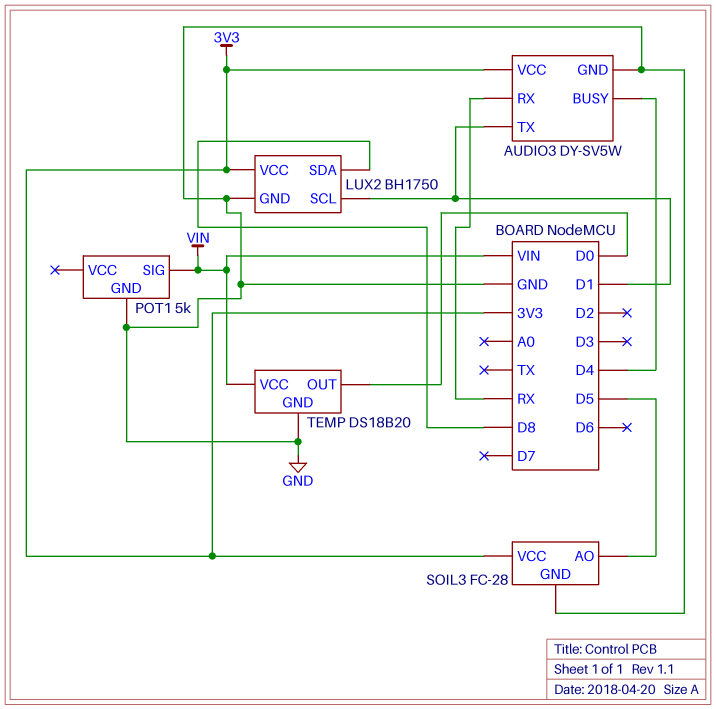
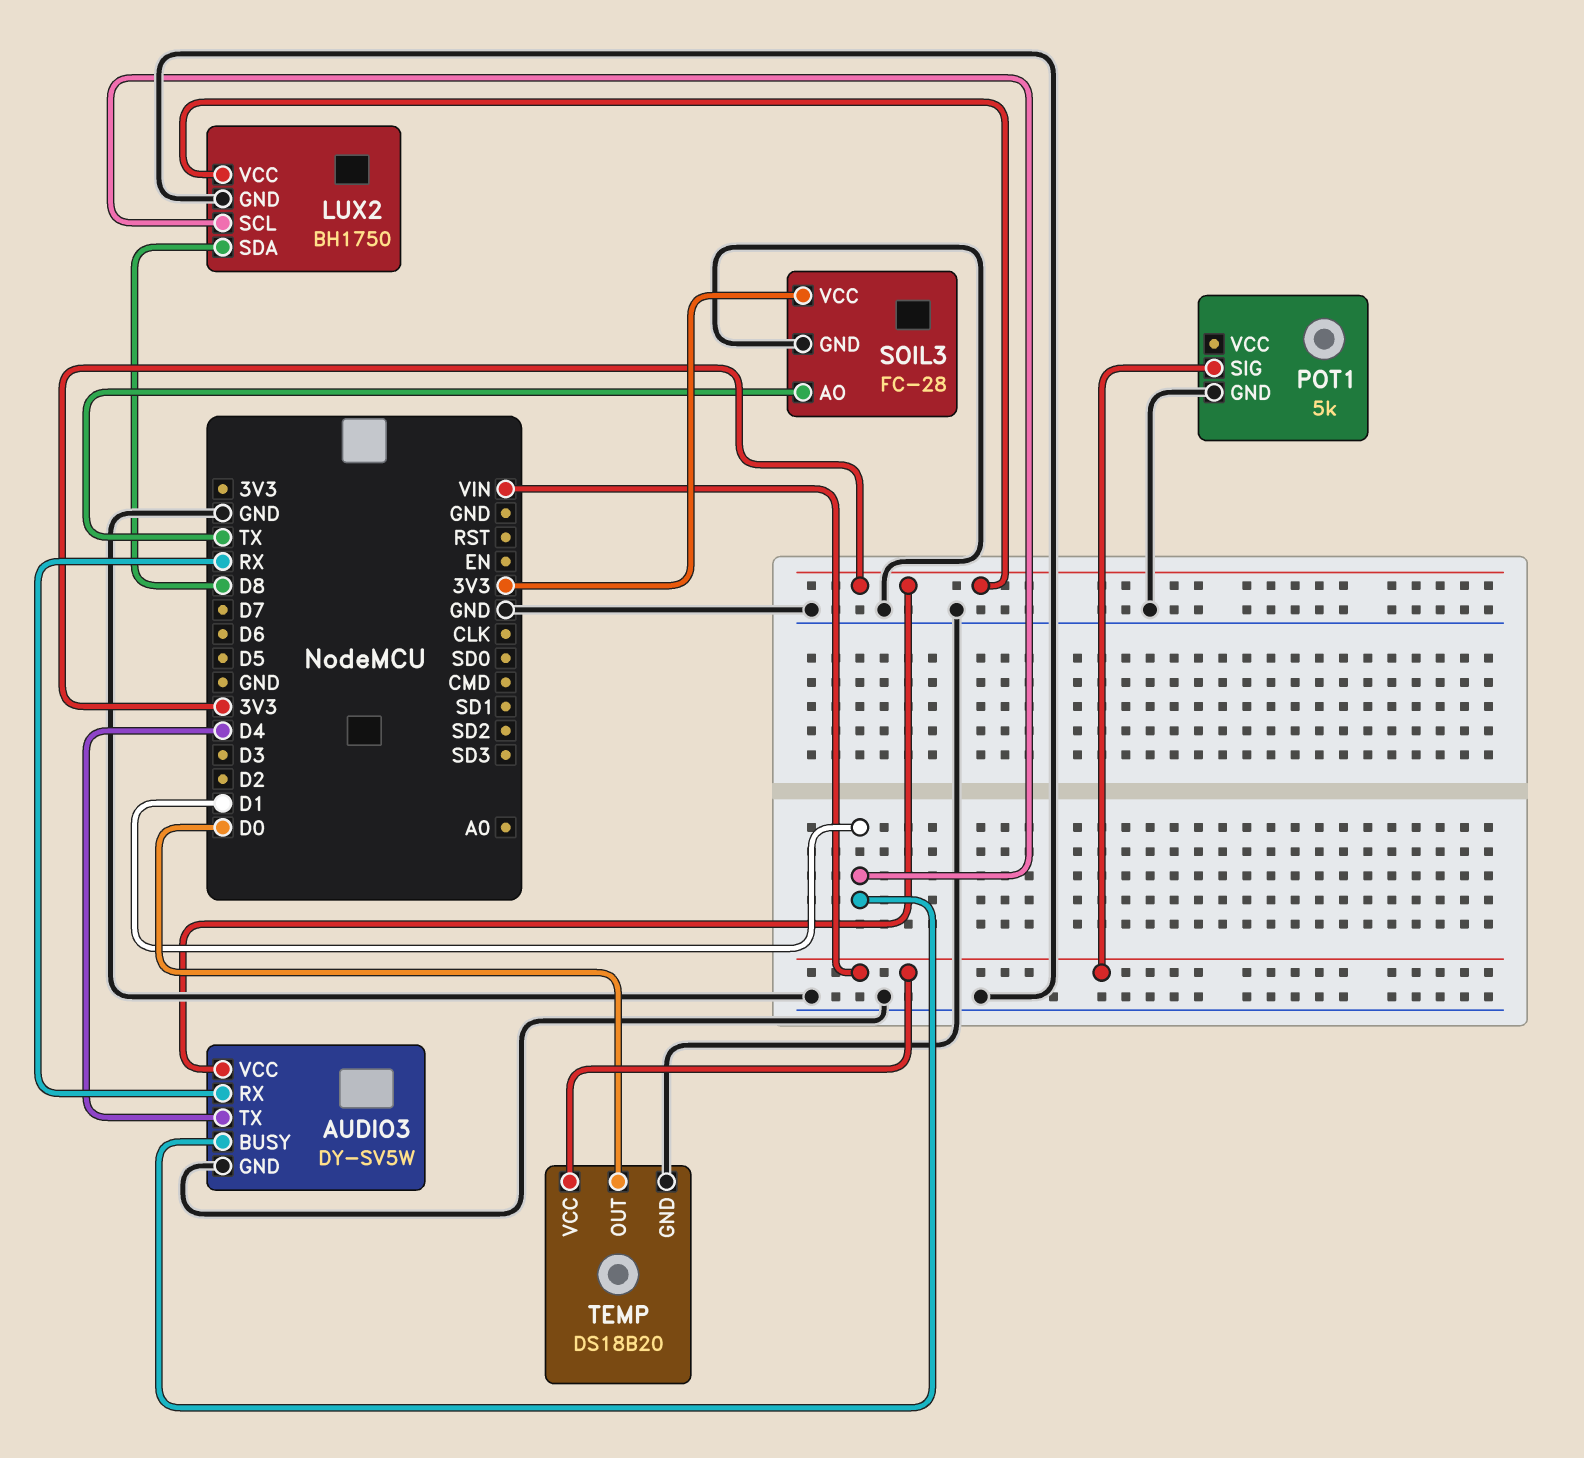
AUDIO3 pin BUSY: D4 -> D1
AUDIO3 pin TX: D1 -> D4
SOIL3 pin AO: D5 -> TX

